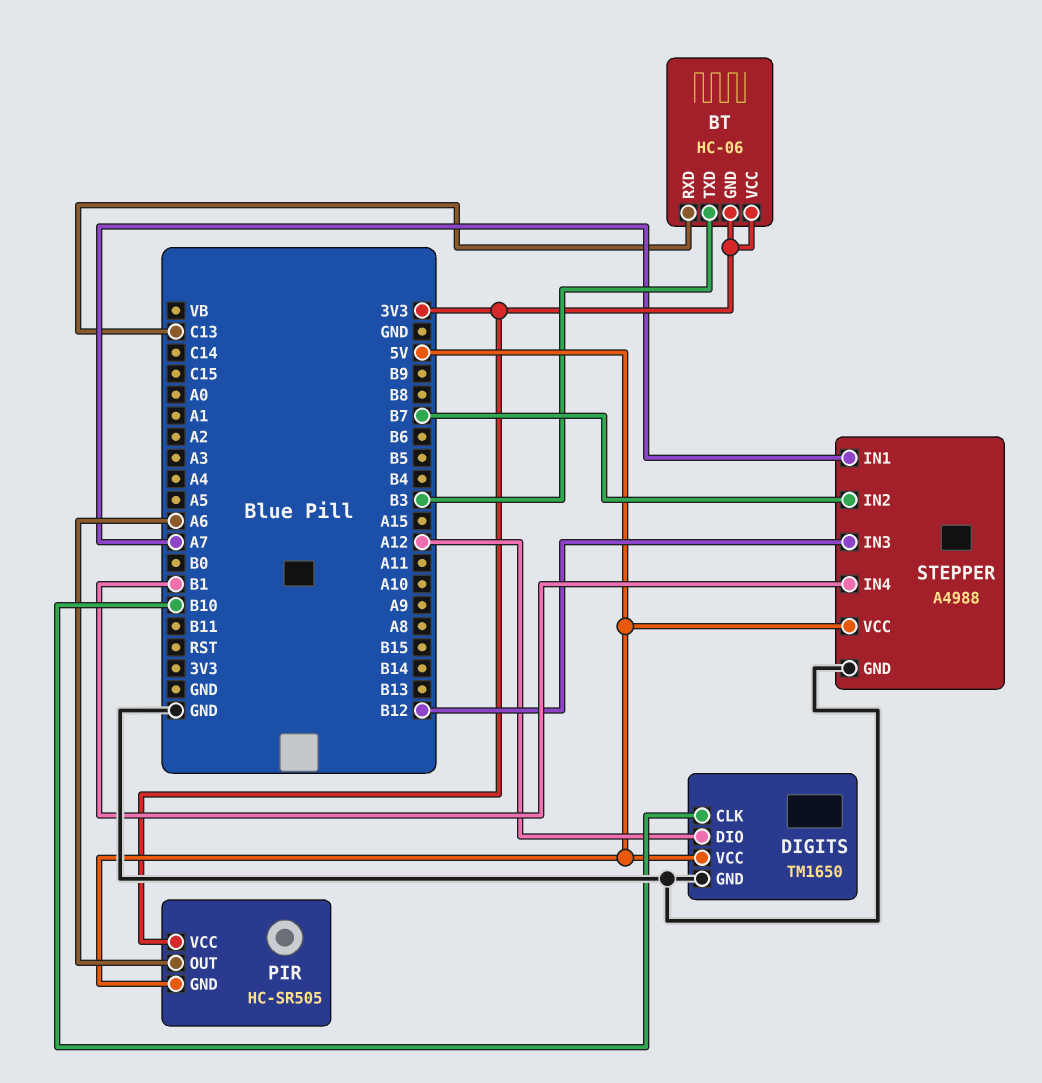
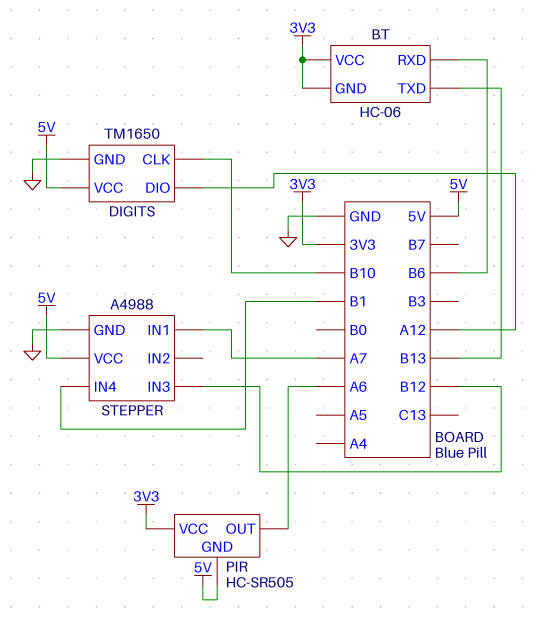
BT pin RXD: C13 -> B6
BT pin TXD: B3 -> B13
STEPPER pin IN2: B7 -> none

